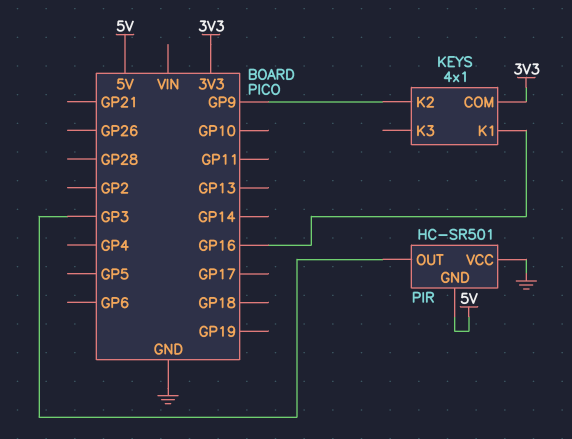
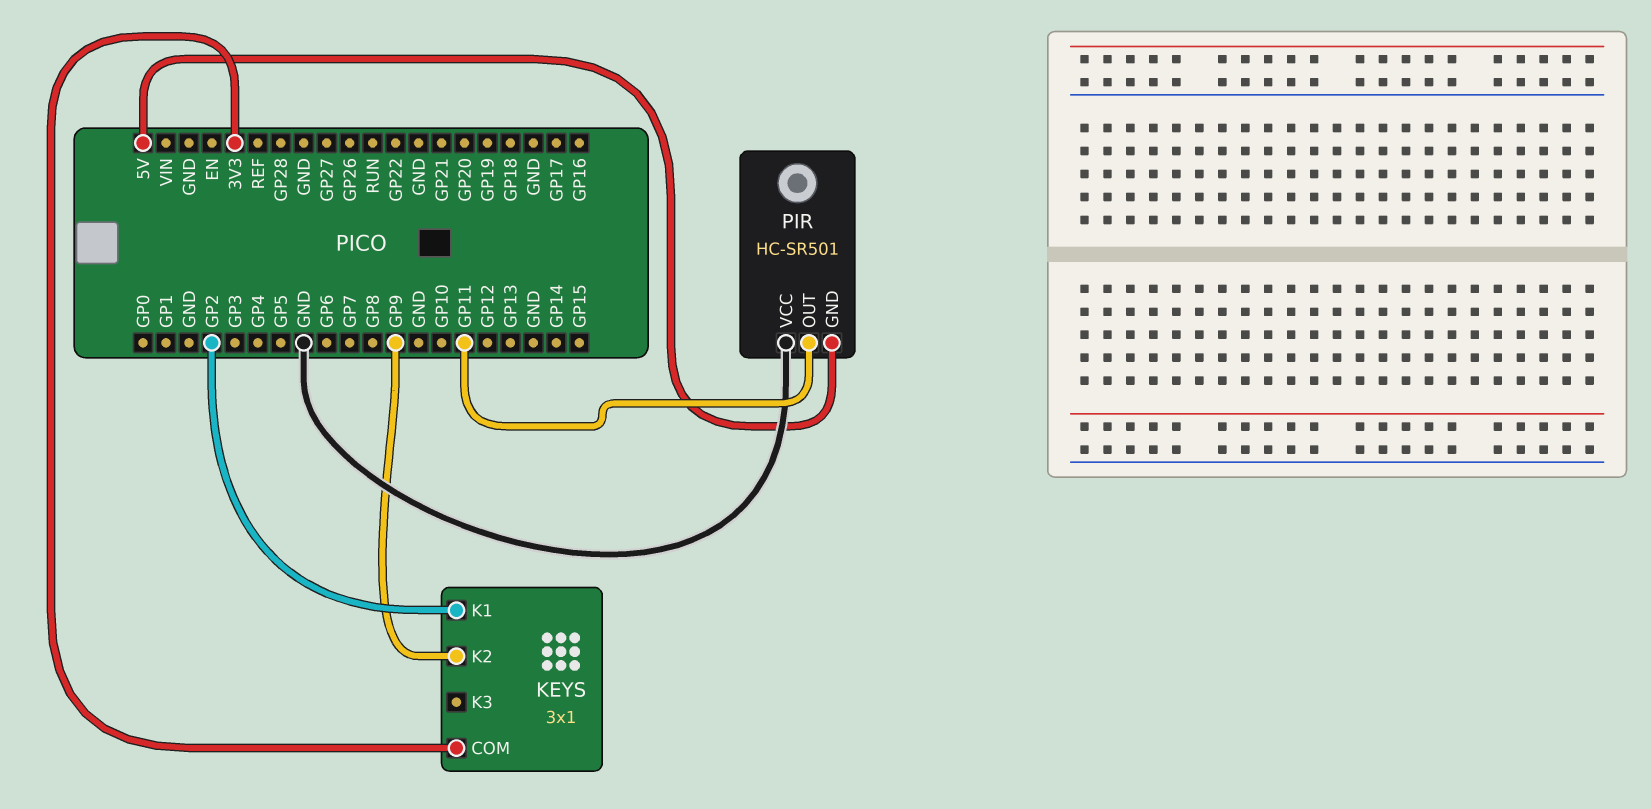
KEYS: 4x1 -> 3x1
KEYS pin K1: GP16 -> GP2
PIR pin OUT: GP3 -> GP11

